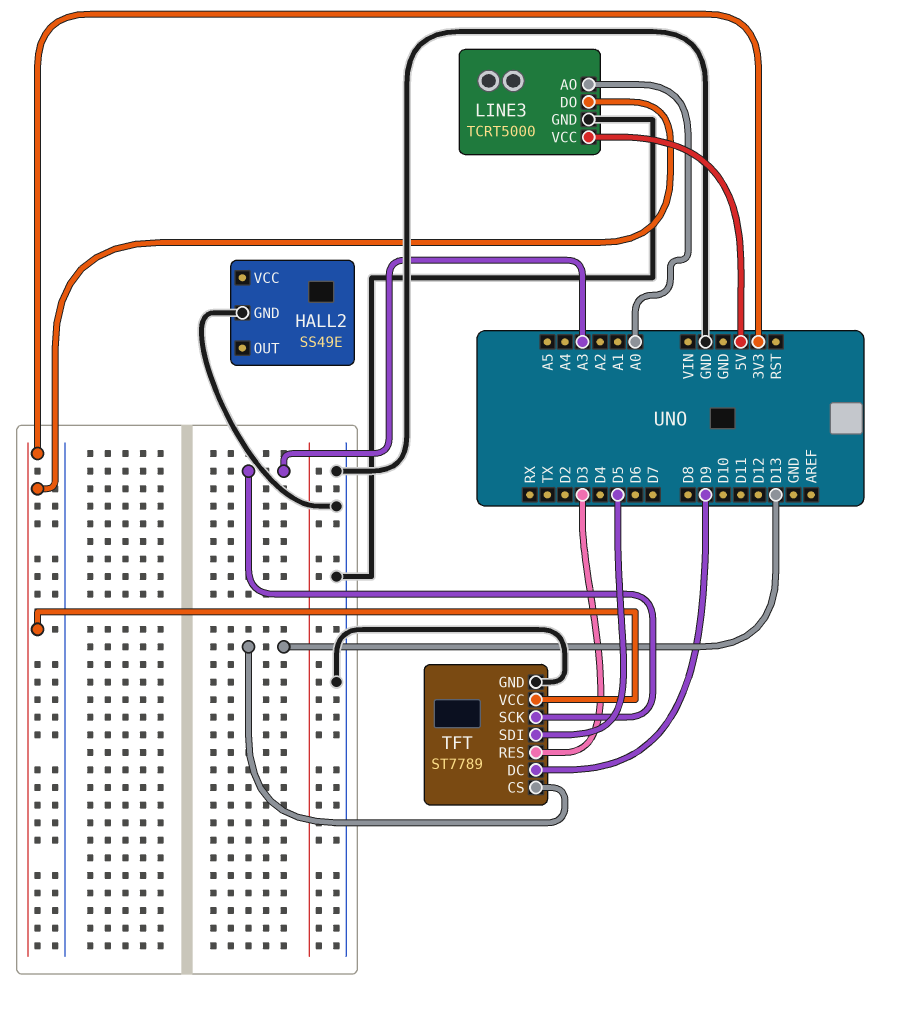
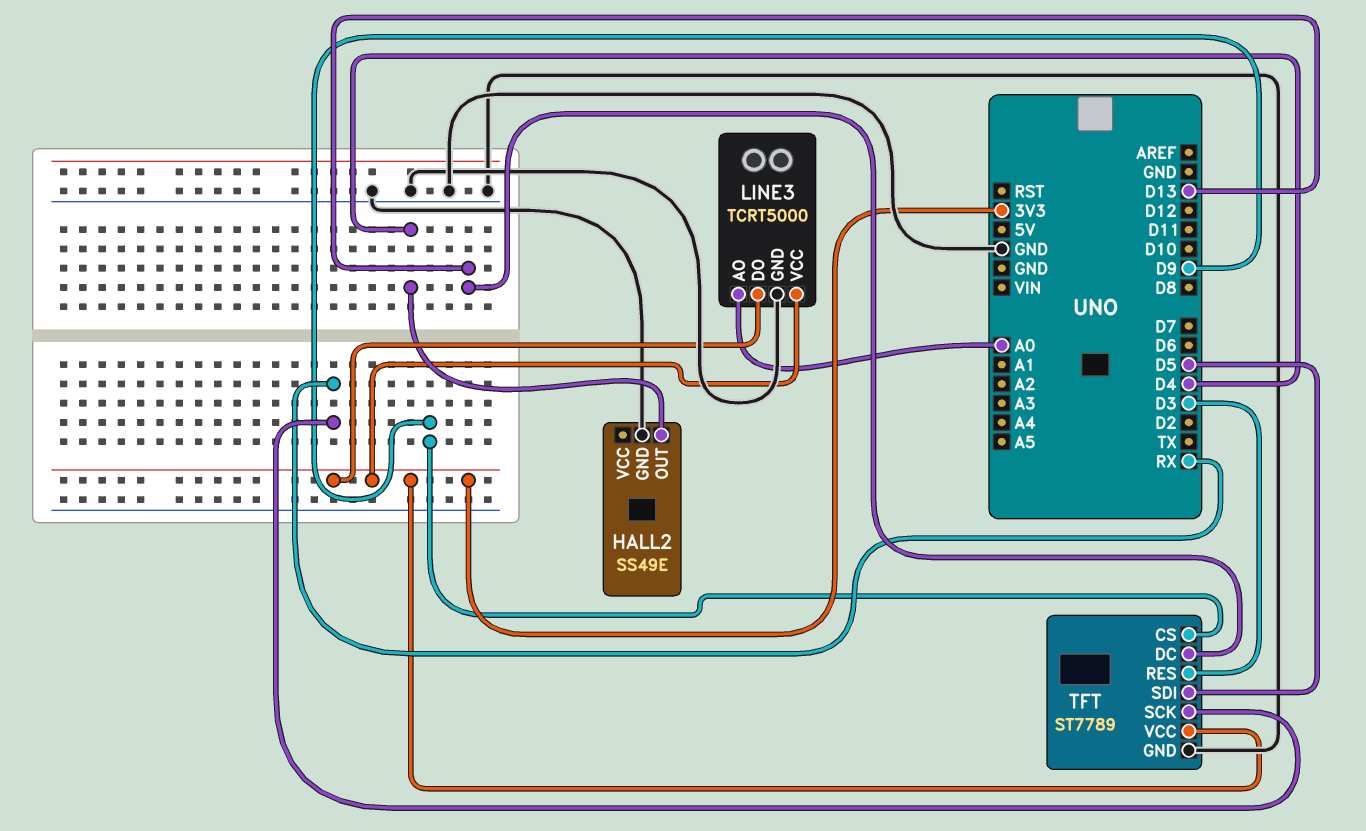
HALL2 pin OUT: none -> D4
LINE3 pin VCC: 5V -> 3V3
TFT pin CS: D13 -> D9
TFT pin DC: D9 -> D13
TFT pin SCK: A3 -> RX

